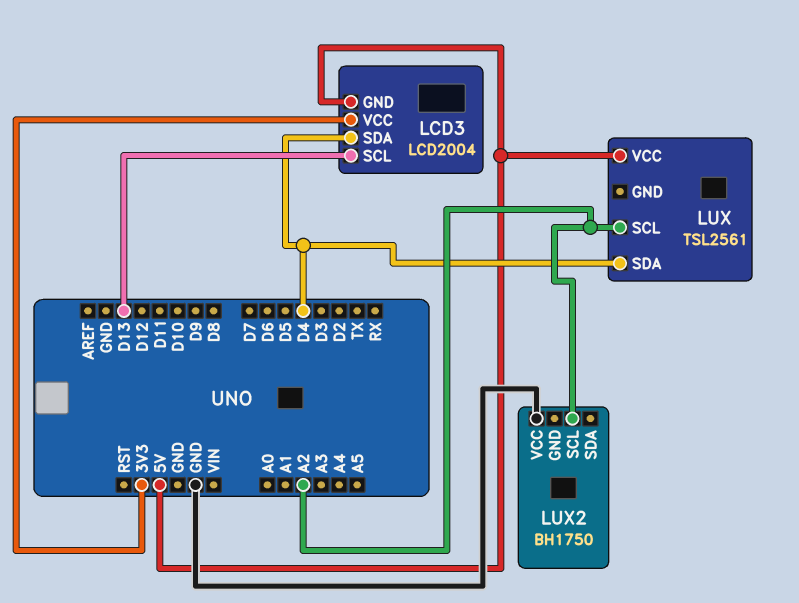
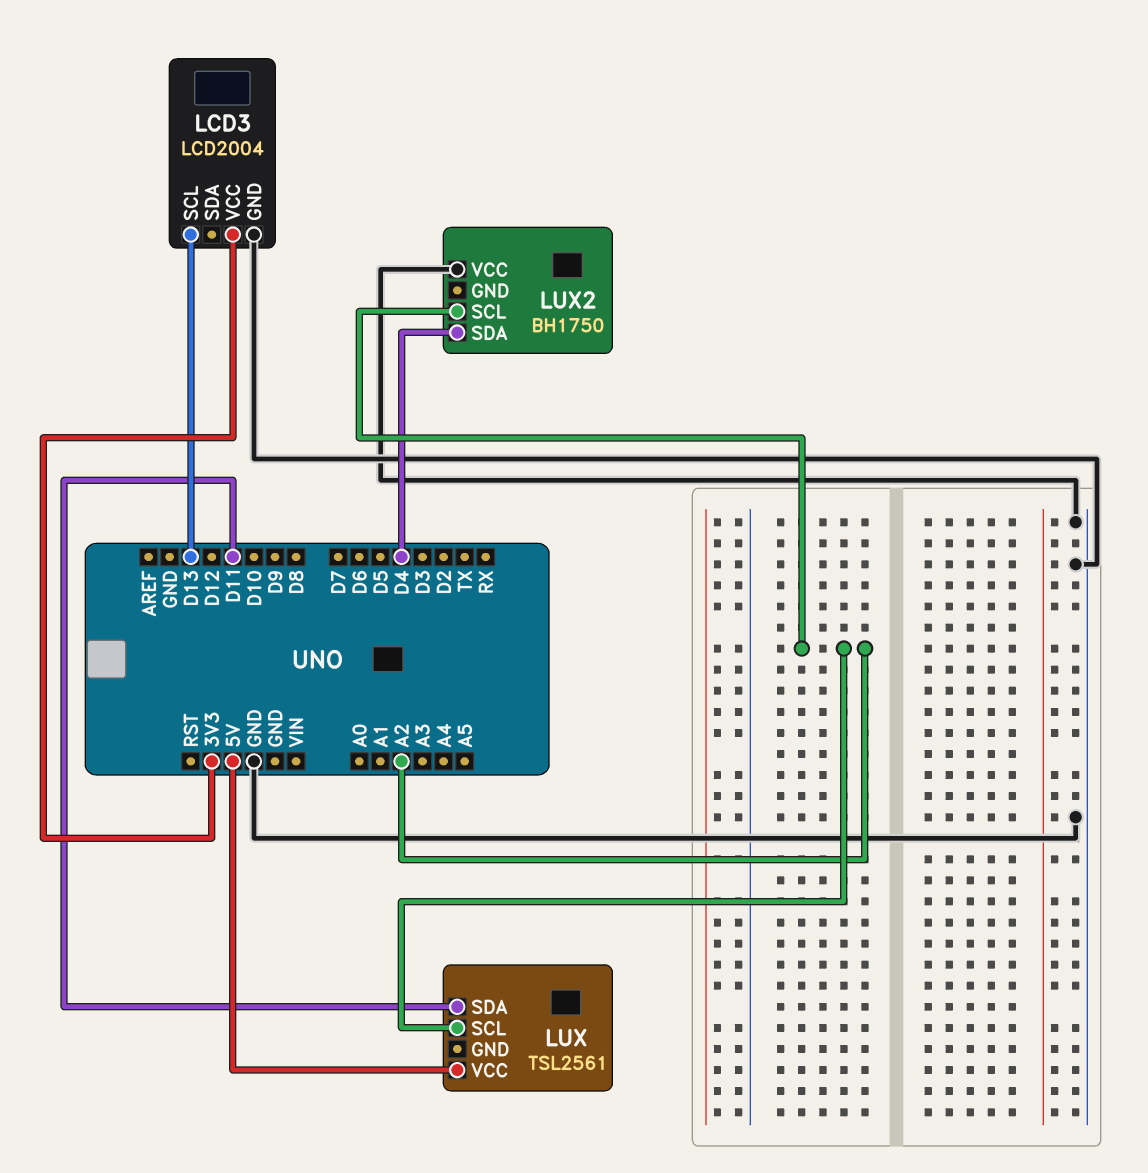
LCD3 pin GND: 5V -> GND
LCD3 pin SDA: D4 -> none
LUX pin SDA: D4 -> D11
LUX2 pin SDA: none -> D4

